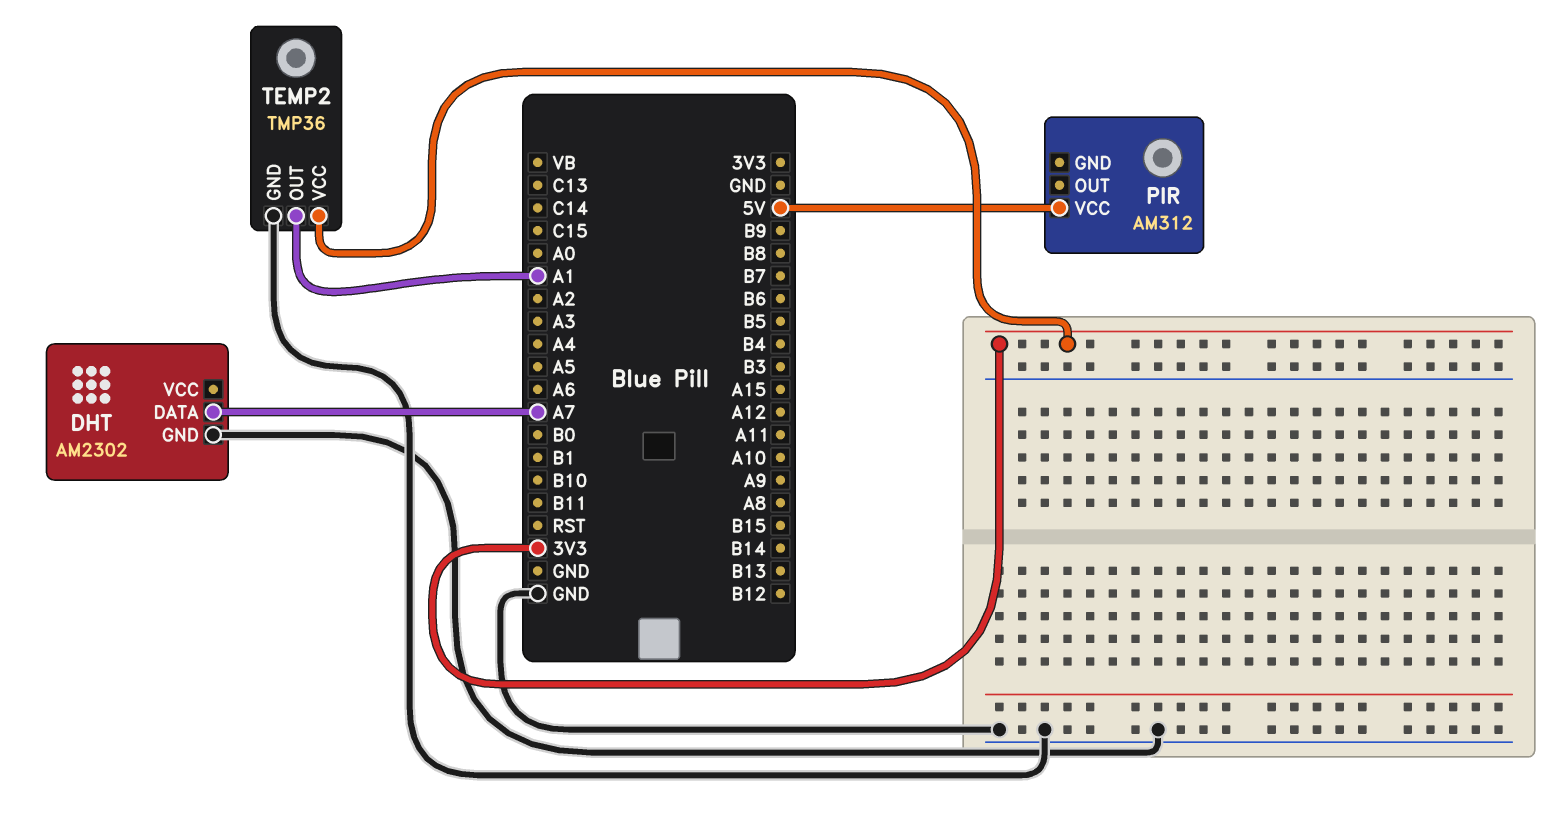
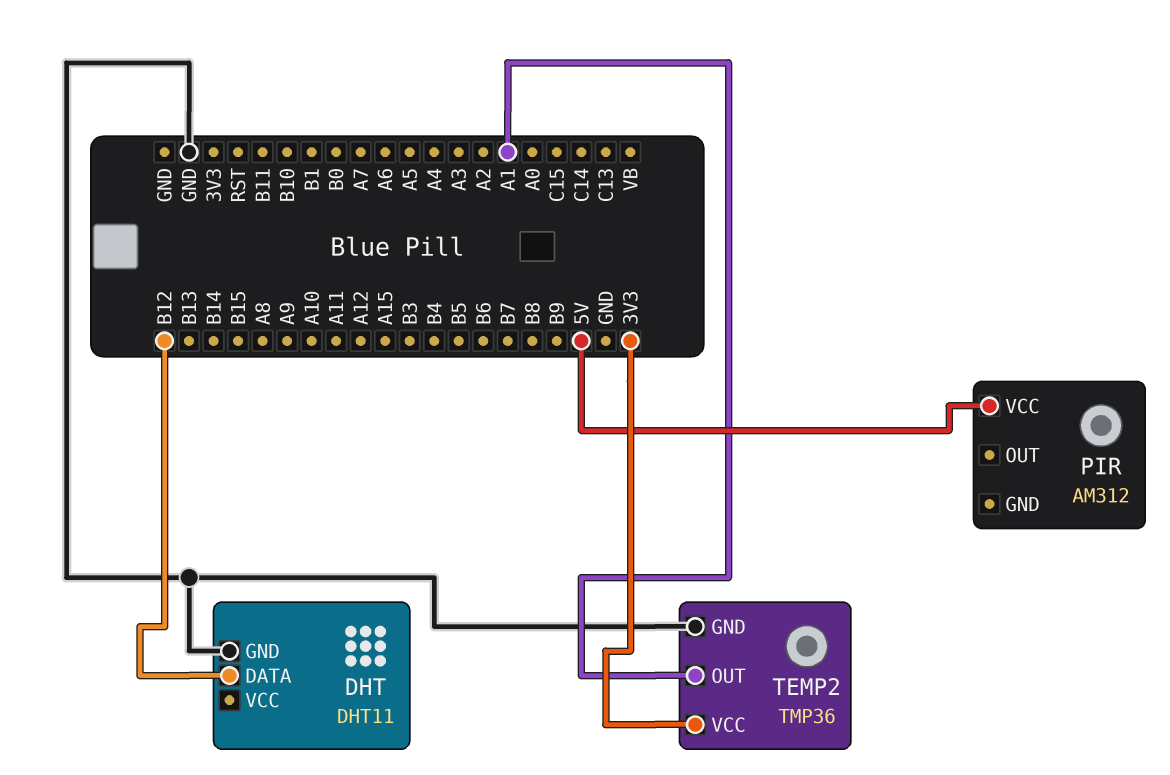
DHT: AM2302 -> DHT11
DHT pin DATA: A7 -> B12

